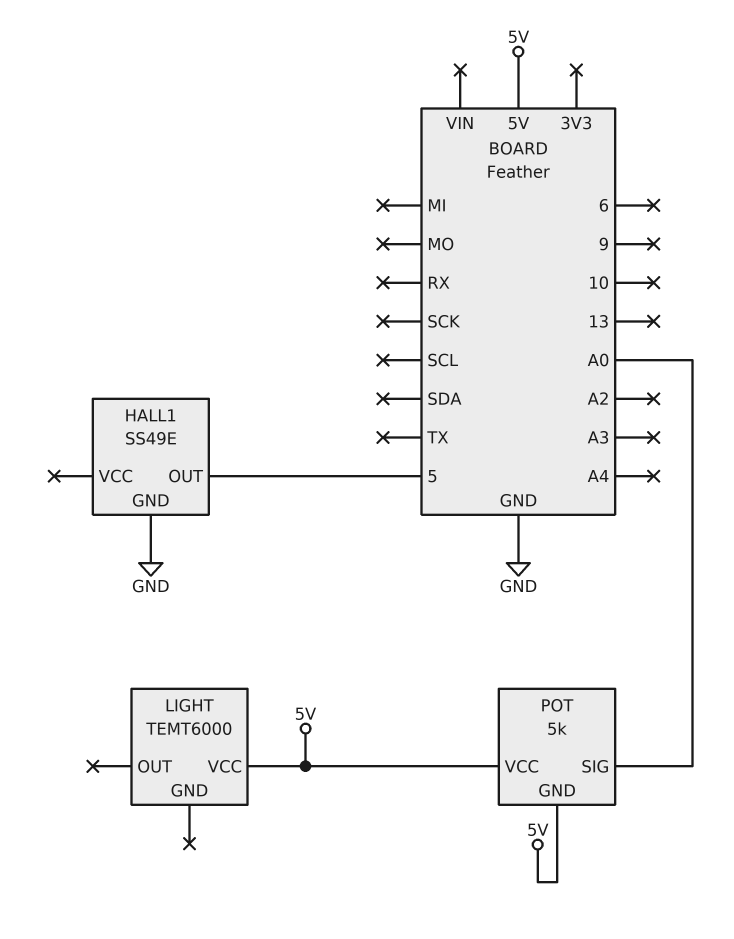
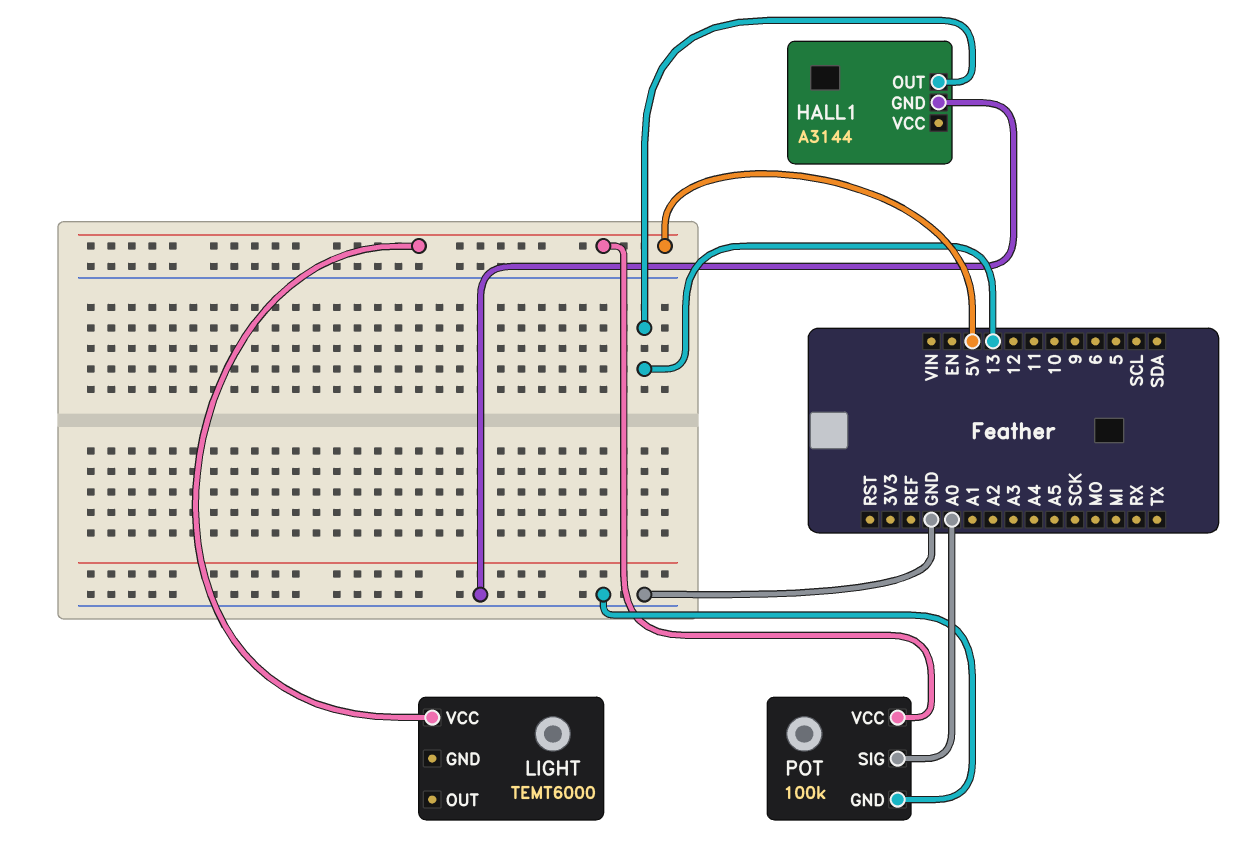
HALL1: SS49E -> A3144
HALL1 pin OUT: 5 -> 13
POT: 5k -> 100k
POT pin GND: 5V -> GND

